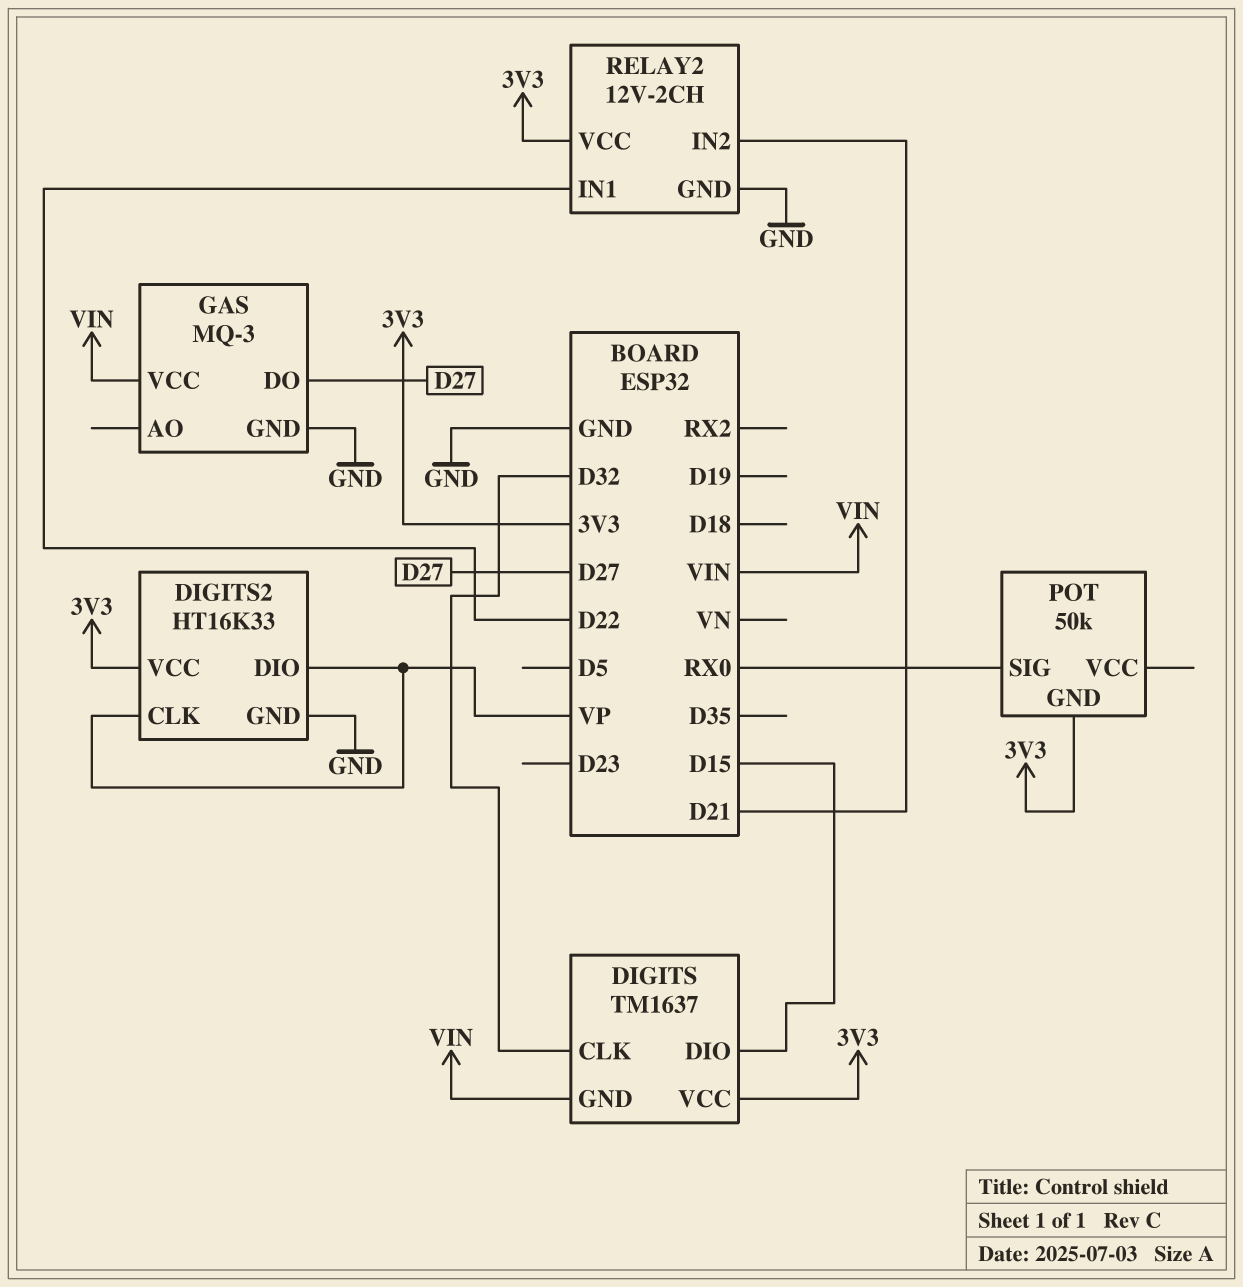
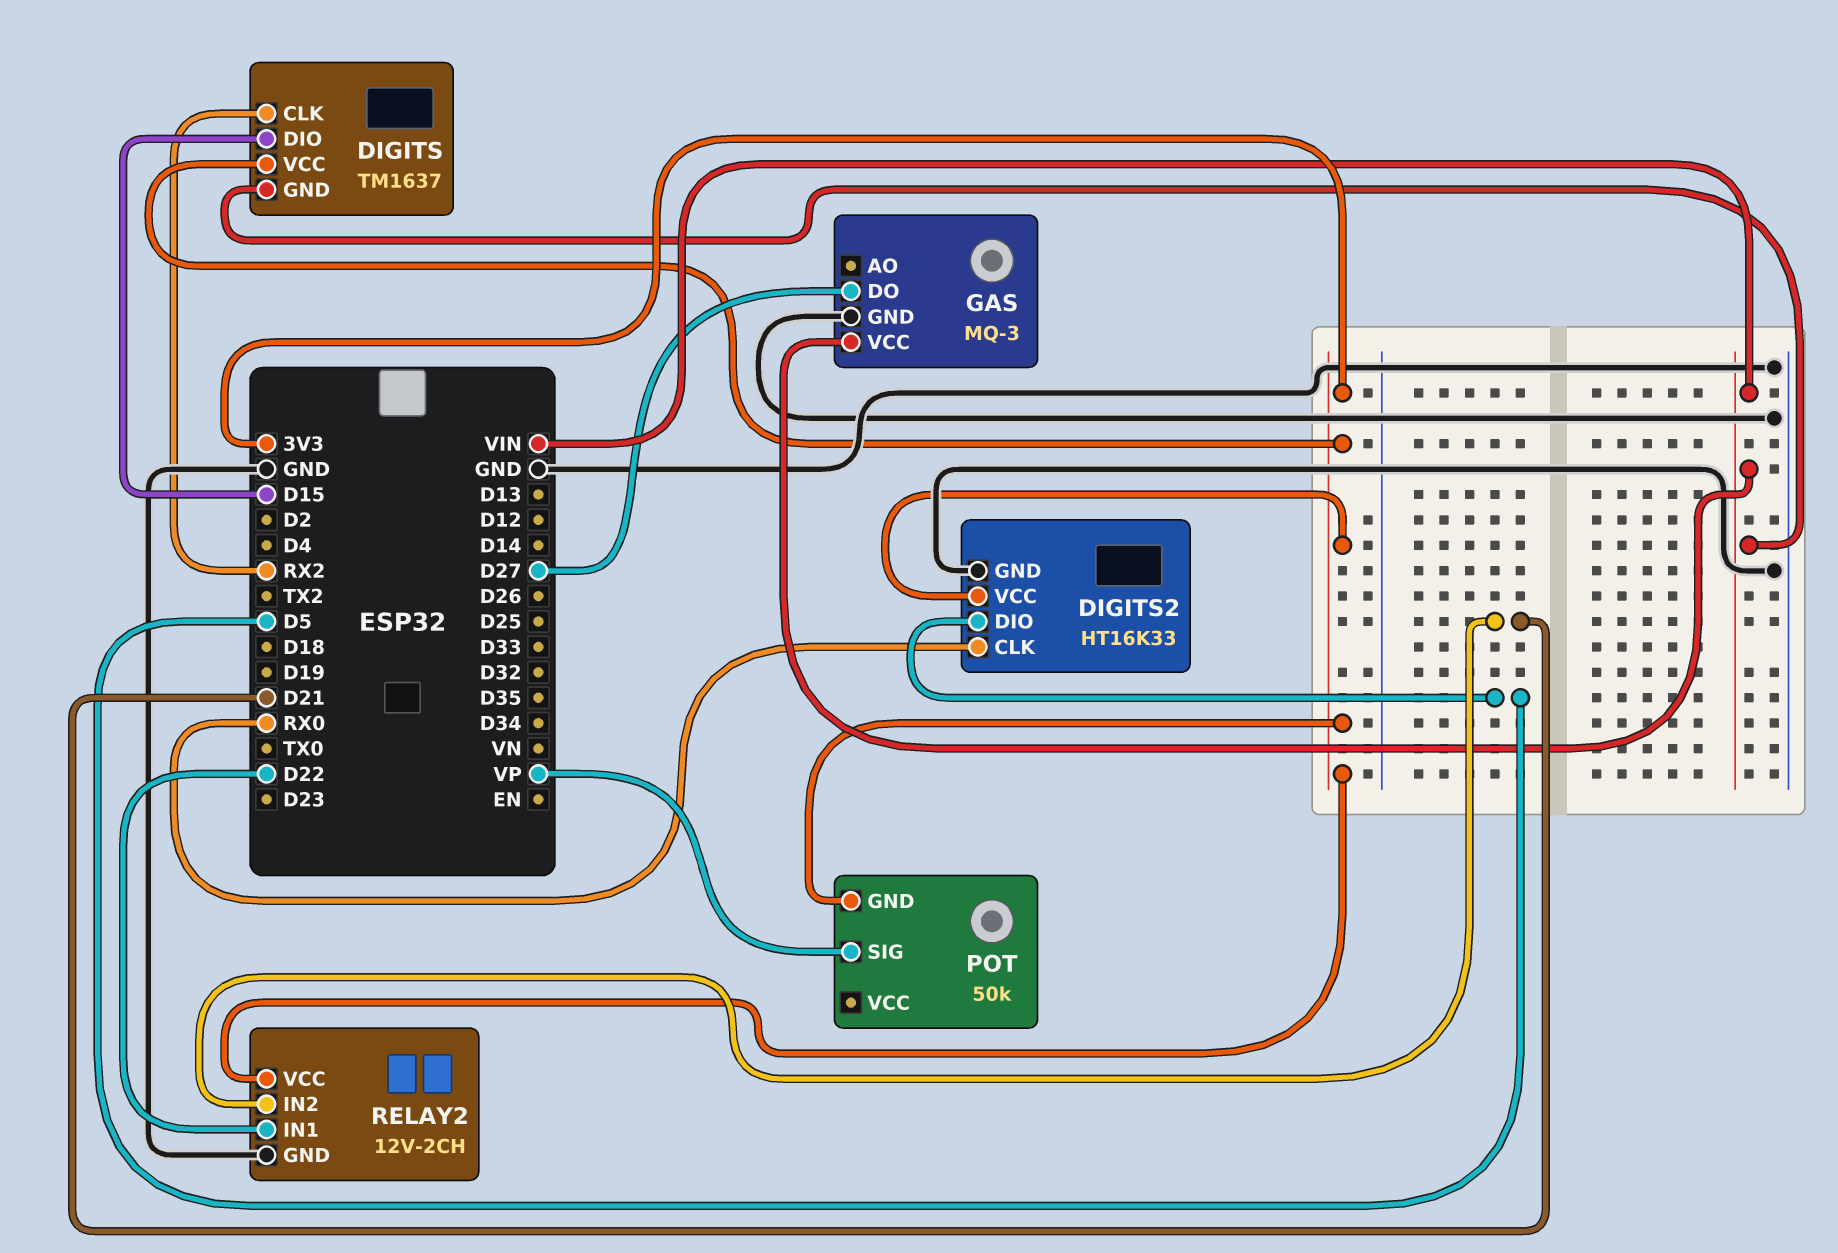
DIGITS pin CLK: D32 -> RX2
DIGITS2 pin CLK: VP -> RX0
DIGITS2 pin DIO: VP -> D5
POT pin SIG: RX0 -> VP

